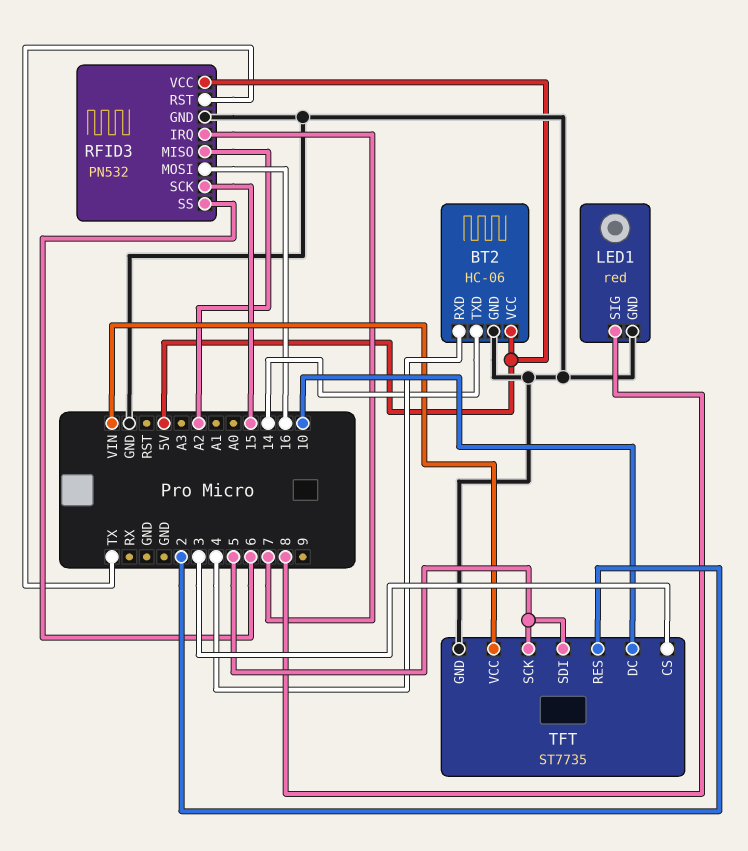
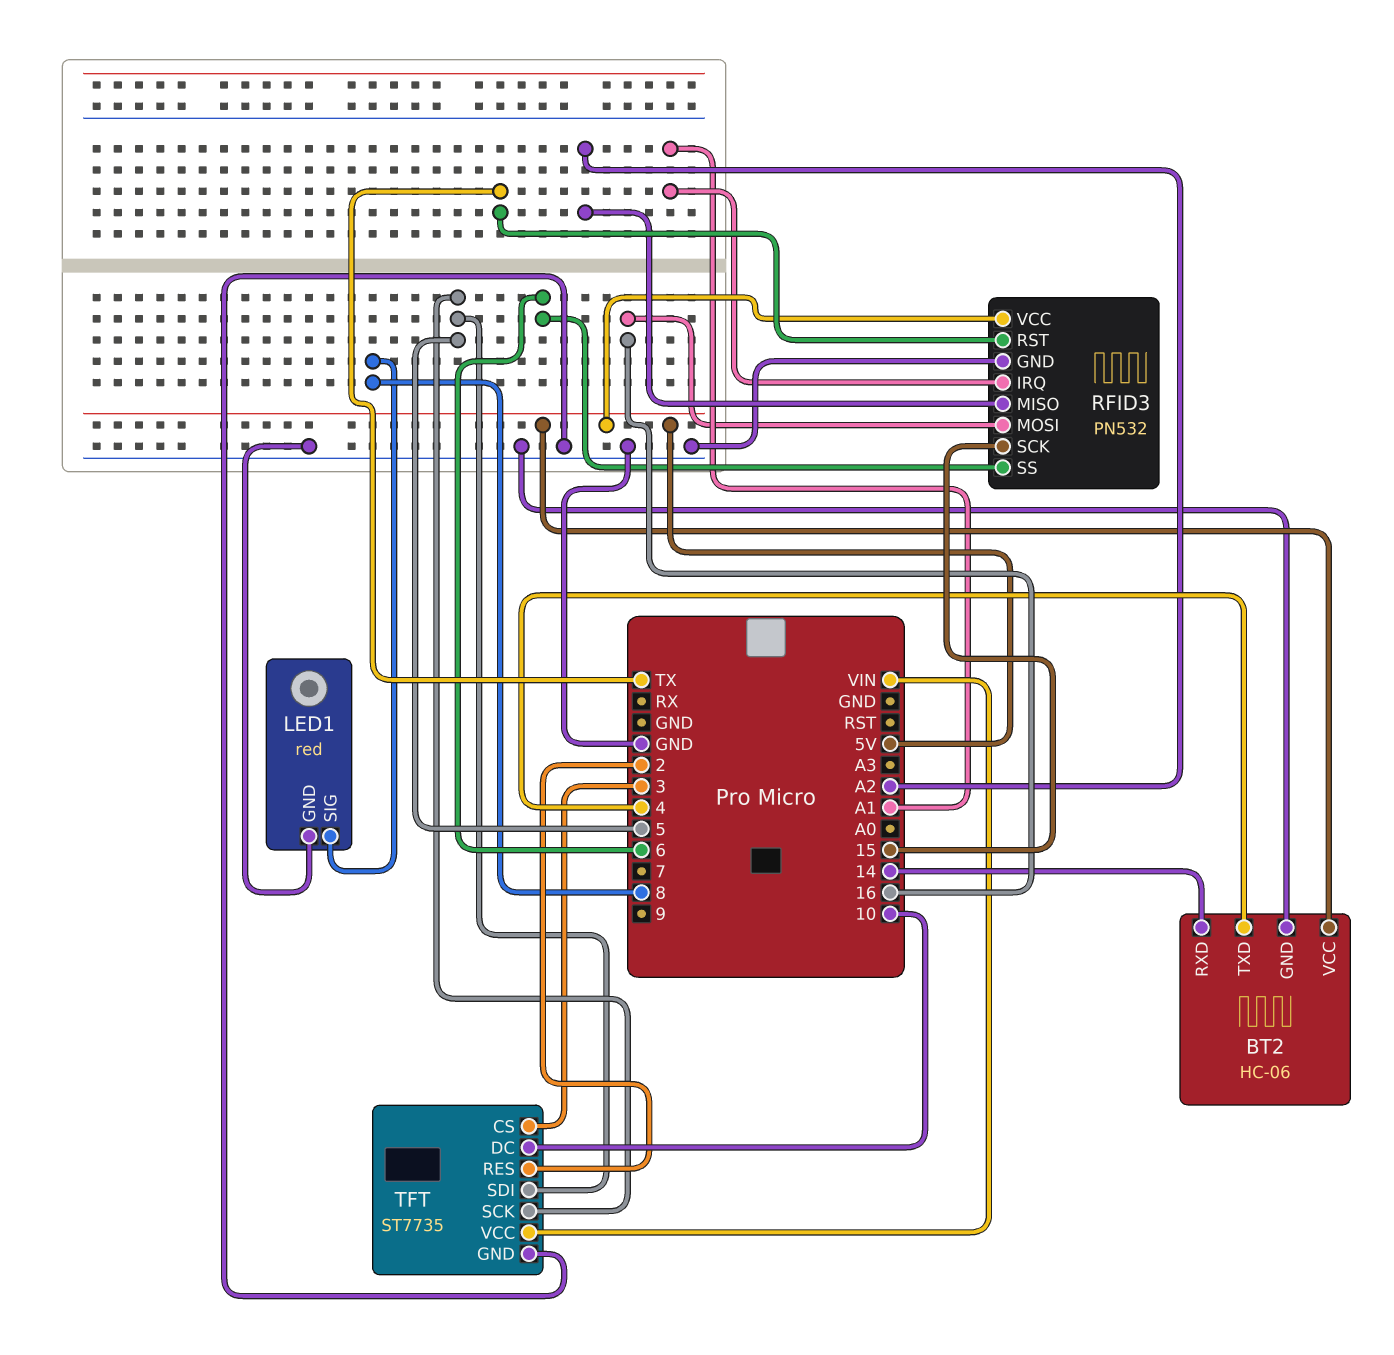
BT2 pin RXD: 4 -> 14
BT2 pin TXD: 14 -> 4
RFID3 pin IRQ: 7 -> A1

